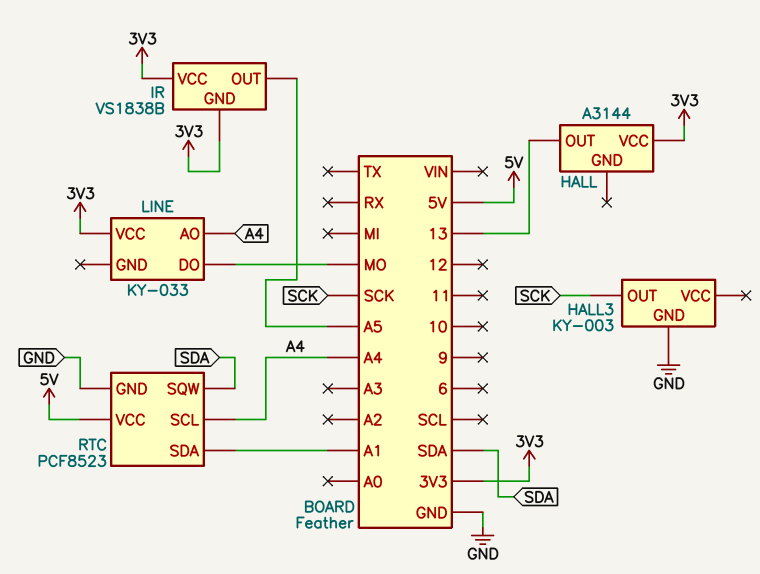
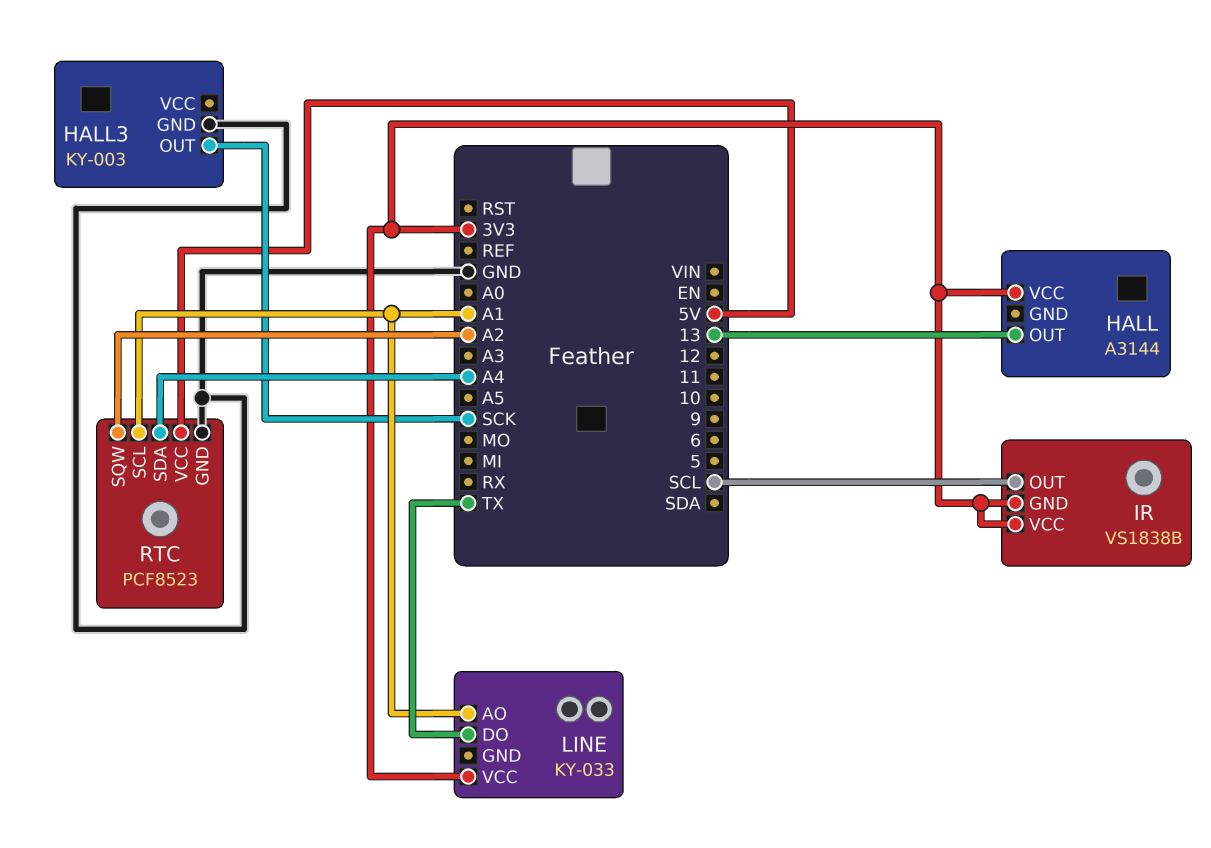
IR pin OUT: A5 -> SCL
LINE pin AO: A4 -> A1
LINE pin DO: MO -> TX
RTC pin SCL: A4 -> A1
RTC pin SDA: A1 -> A4
RTC pin SQW: SDA -> A2

